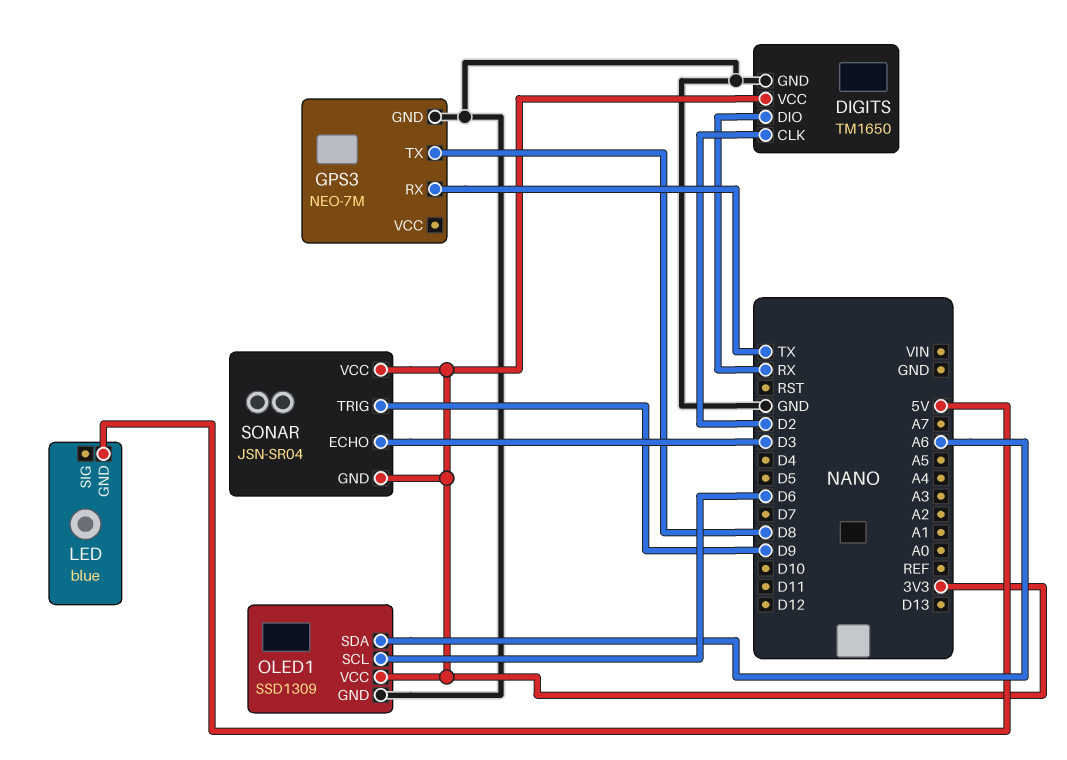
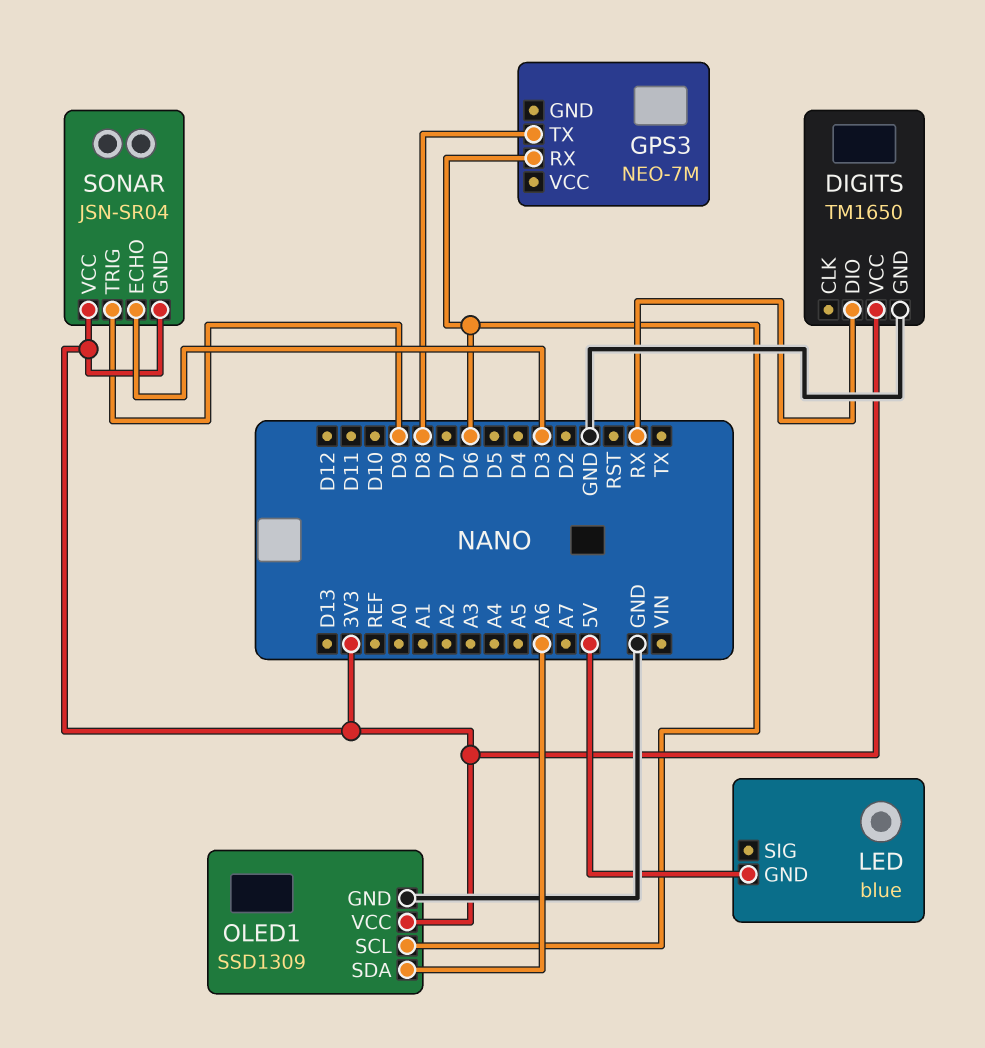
DIGITS pin CLK: D2 -> none
GPS3 pin GND: GND -> none
GPS3 pin RX: TX -> D6

